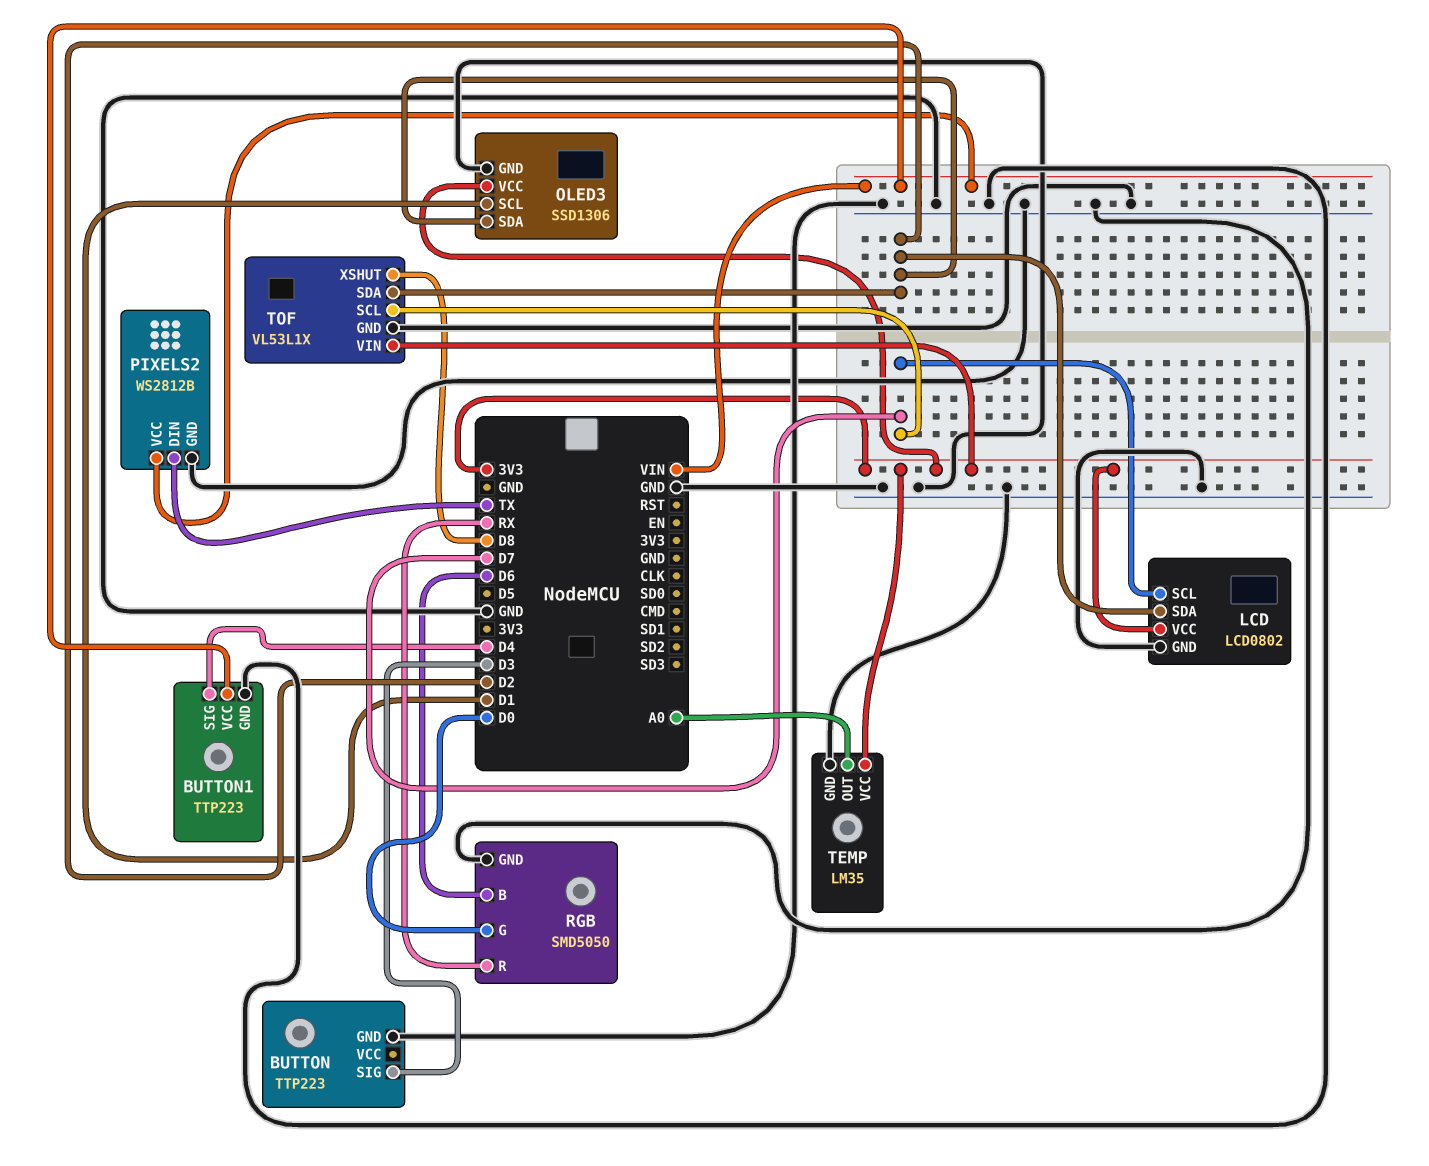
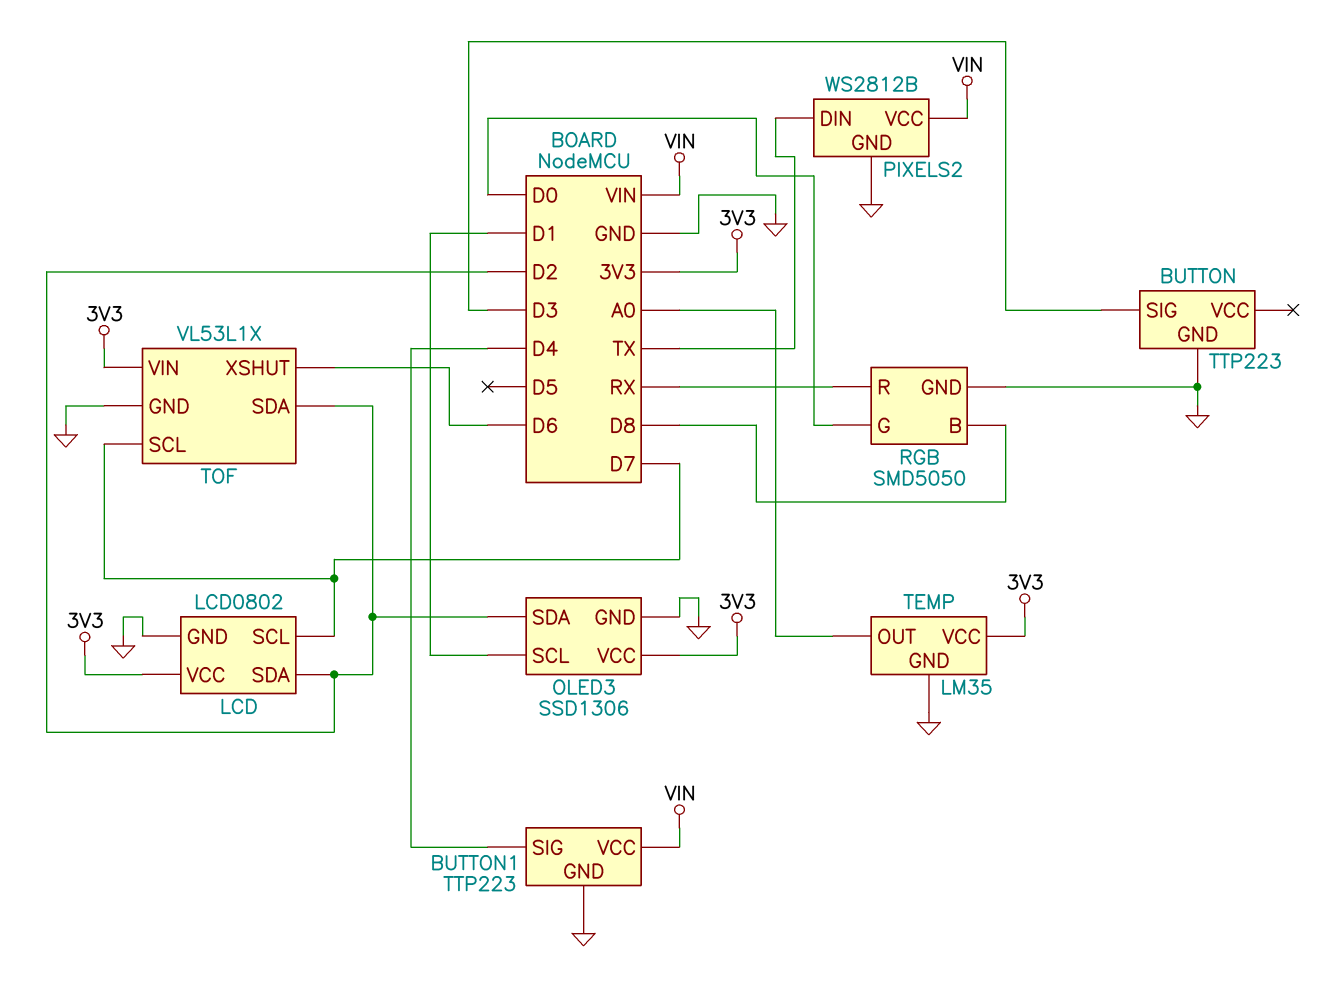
RGB pin B: D6 -> D8
TOF pin XSHUT: D8 -> D6

